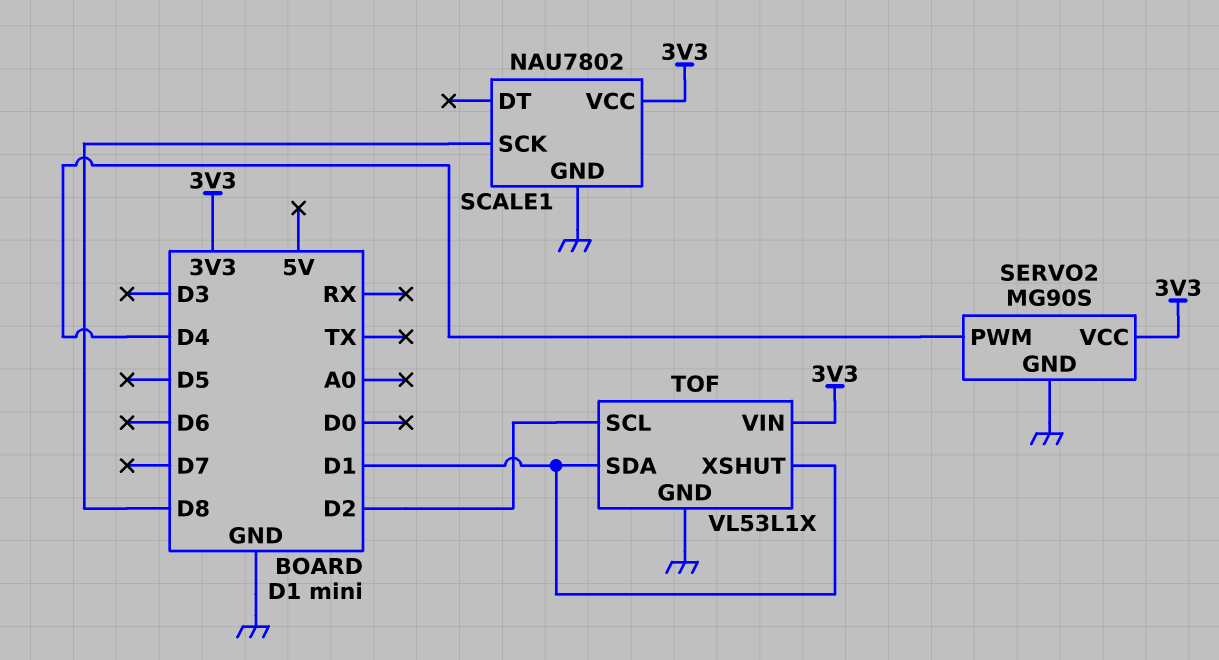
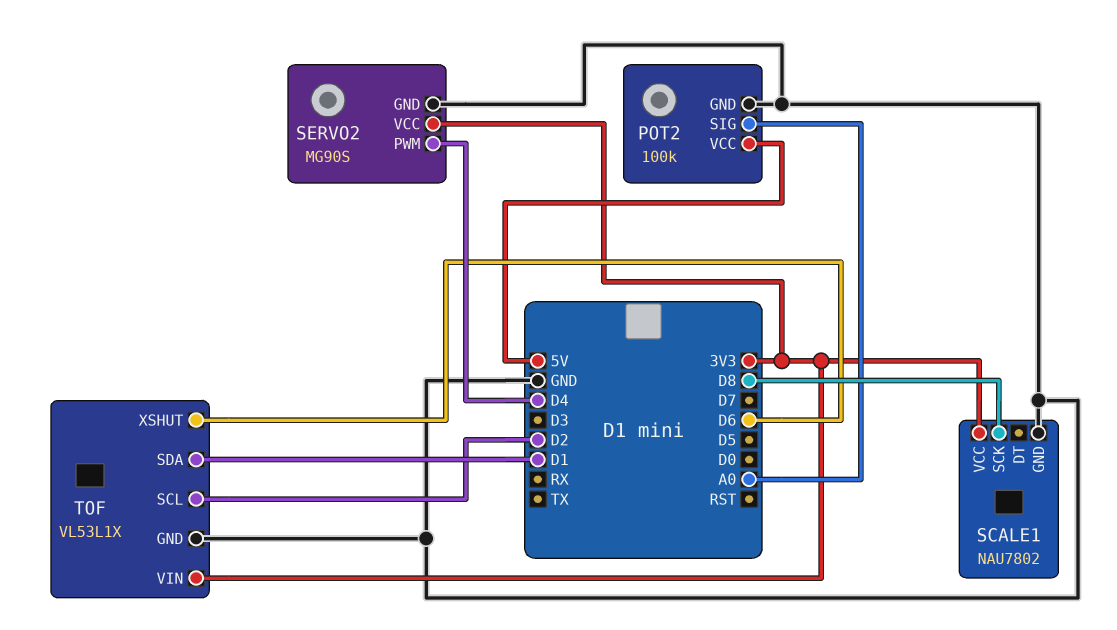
POT2: none -> 100k
POT2 pin GND: none -> GND
POT2 pin SIG: none -> A0
POT2 pin VCC: none -> 5V
TOF pin XSHUT: D1 -> D6

